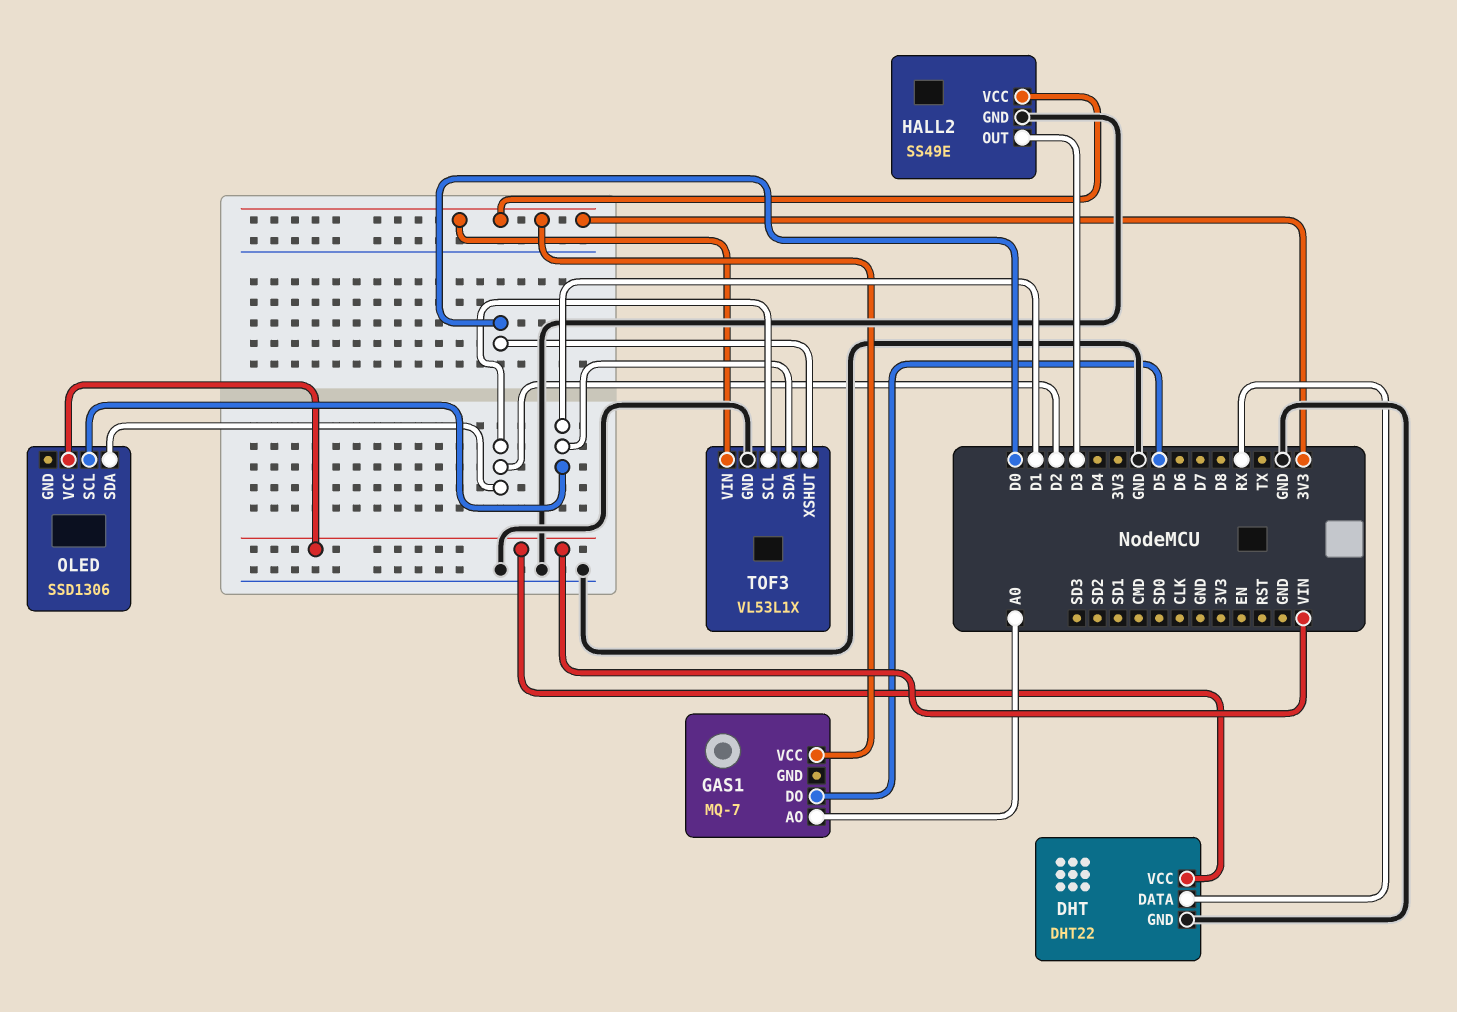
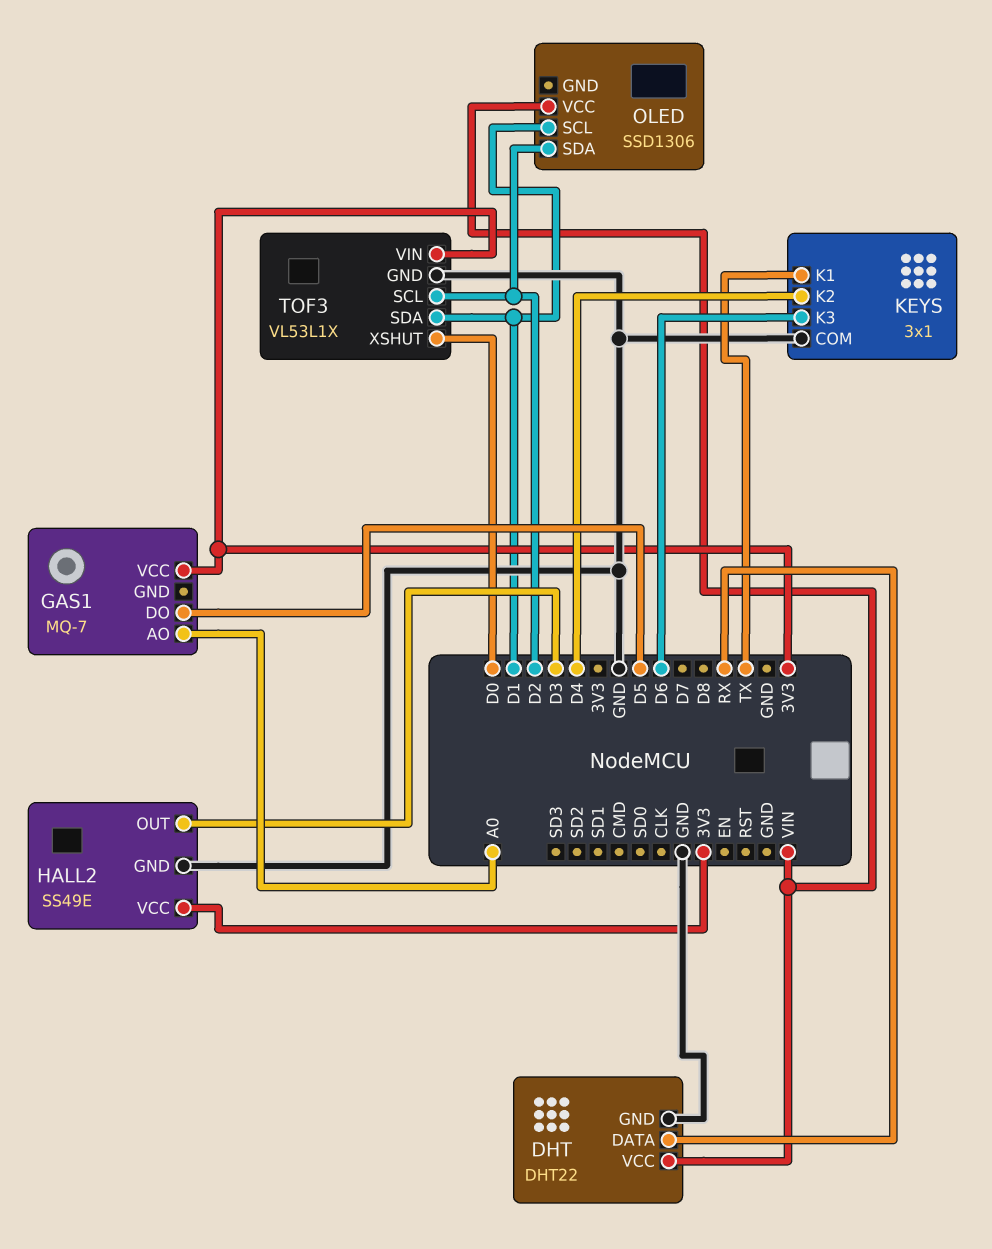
KEYS: none -> 3x1
KEYS pin COM: none -> GND
KEYS pin K1: none -> TX
KEYS pin K2: none -> D4
KEYS pin K3: none -> D6

